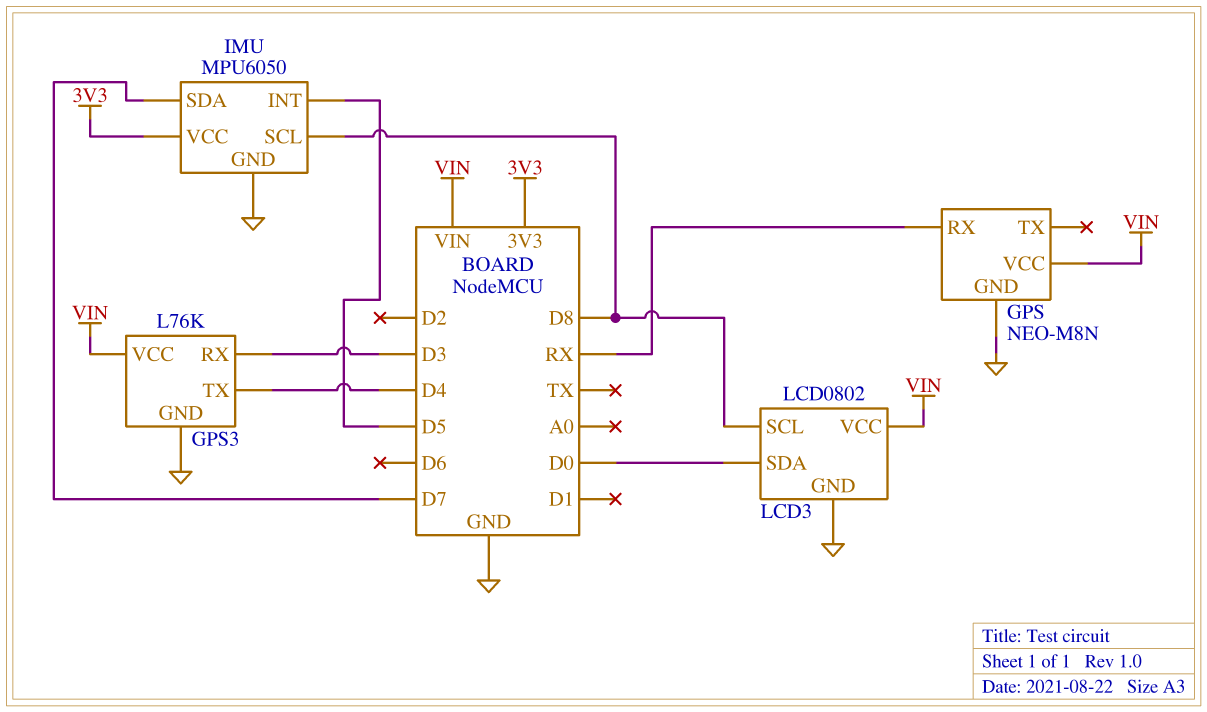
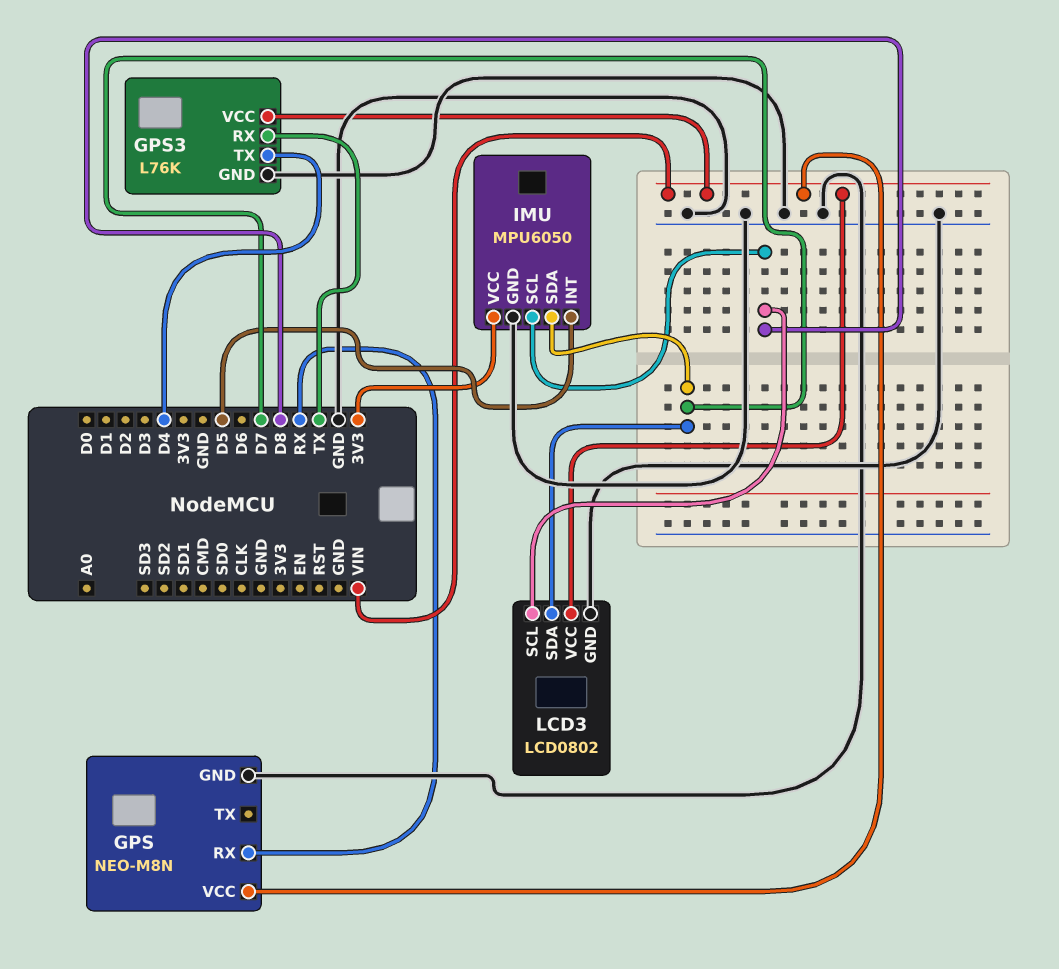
GPS3 pin RX: D3 -> TX
LCD3 pin SDA: D0 -> D7

